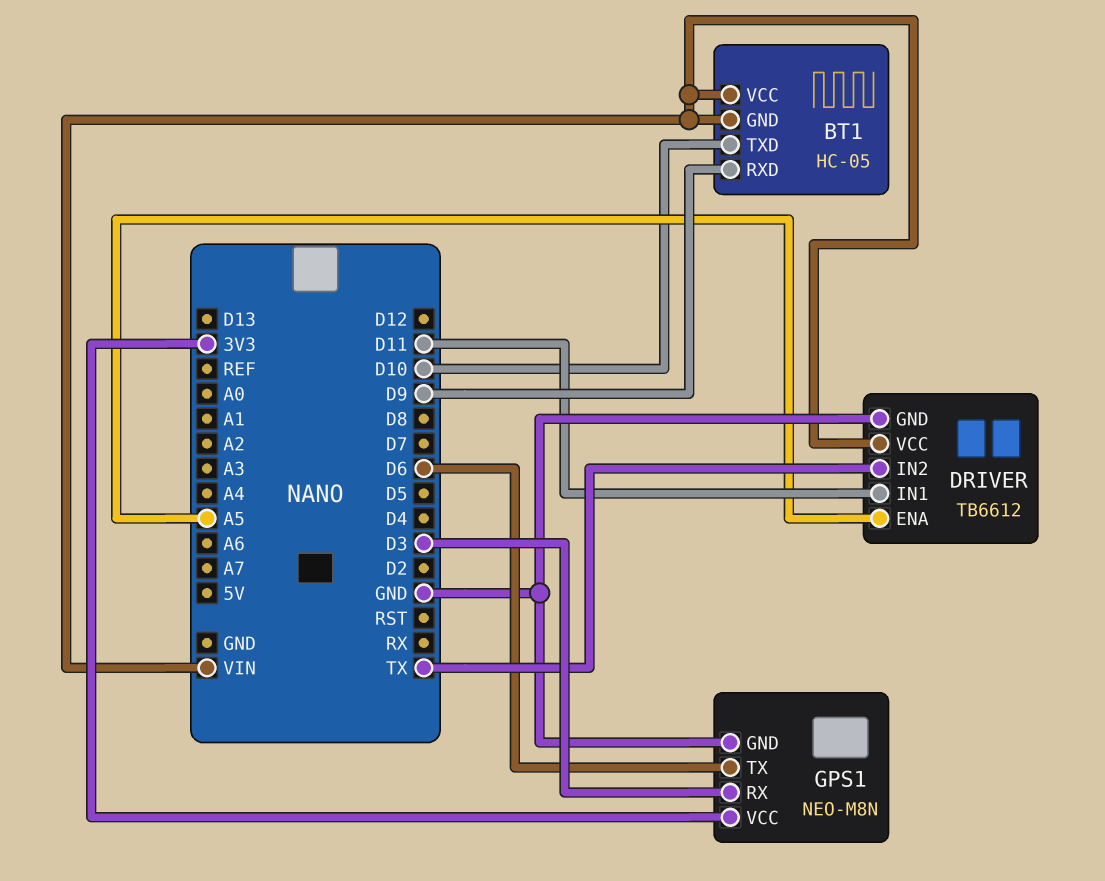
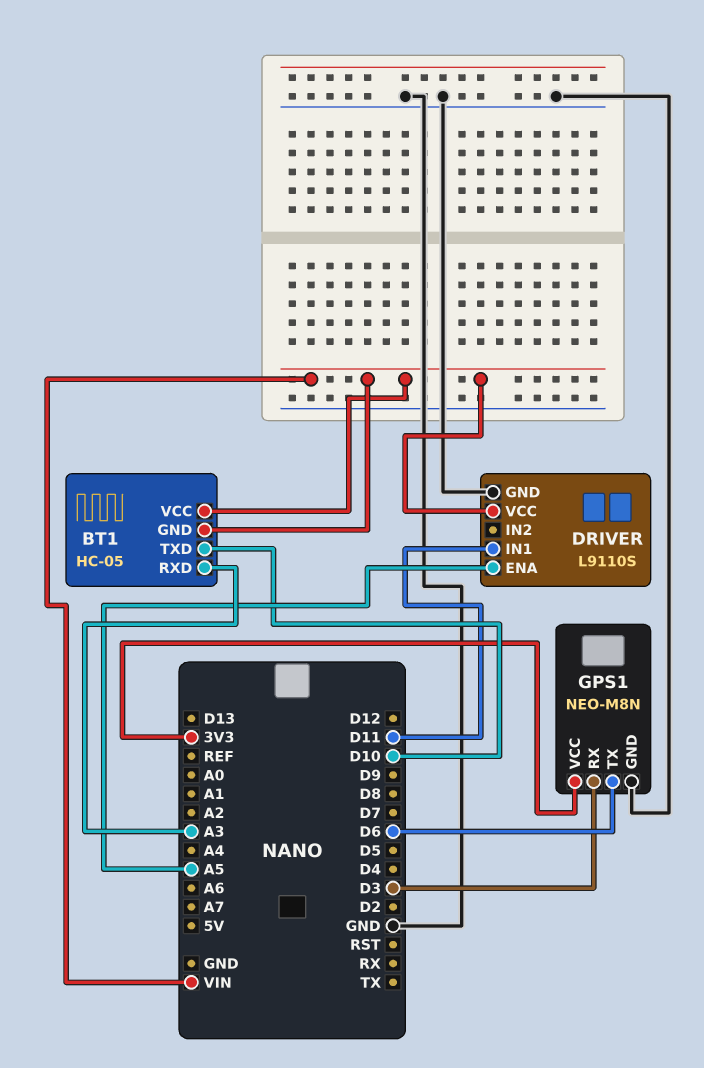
BT1 pin RXD: D9 -> A3
DRIVER: TB6612 -> L9110S
DRIVER pin IN2: TX -> none

